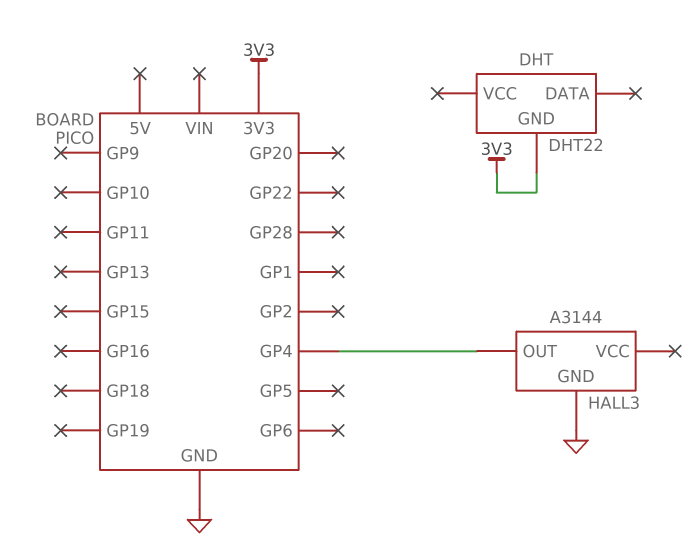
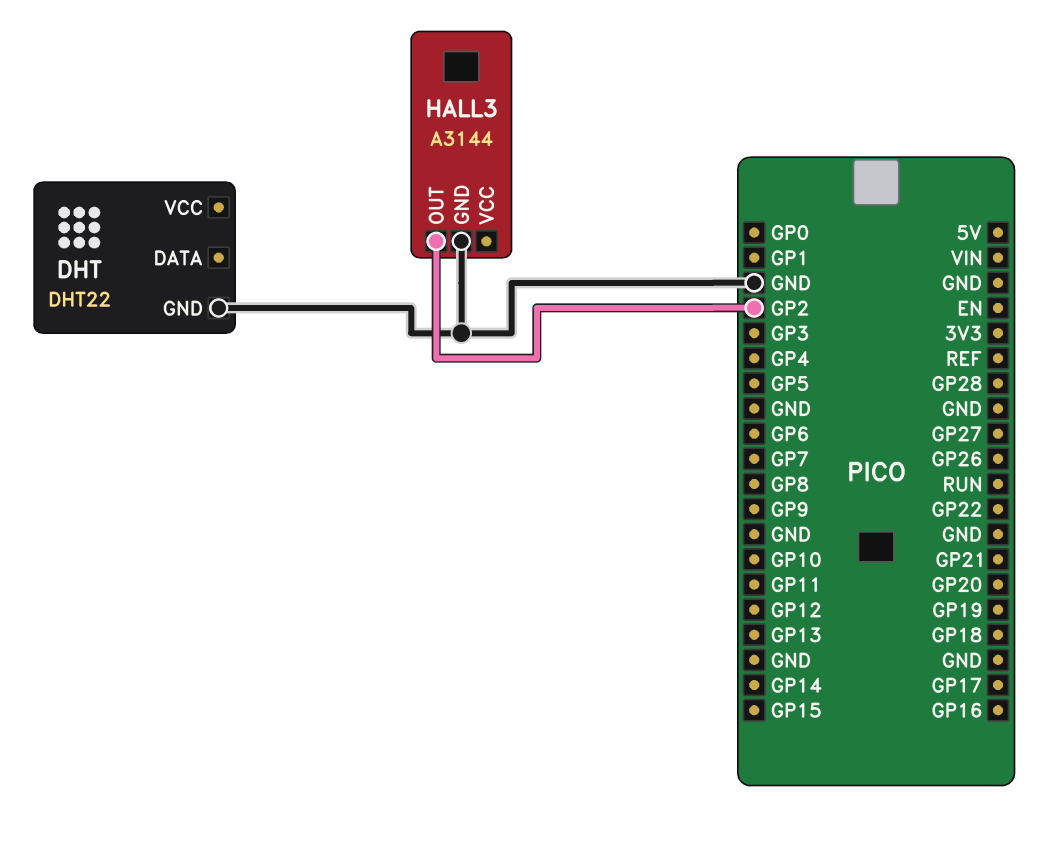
DHT pin GND: 3V3 -> GND
HALL3 pin OUT: GP4 -> GP2

